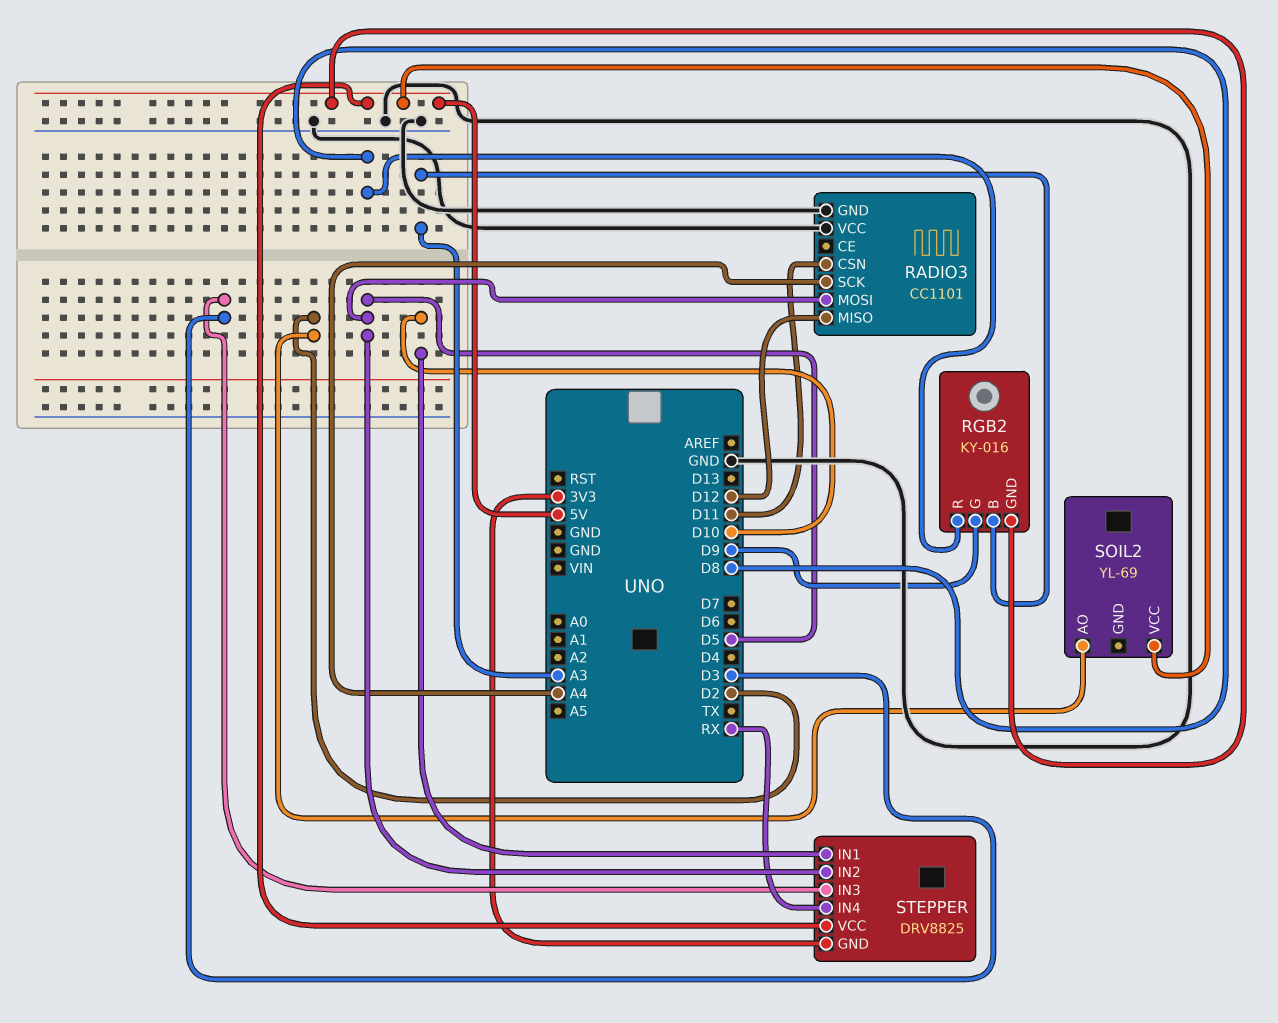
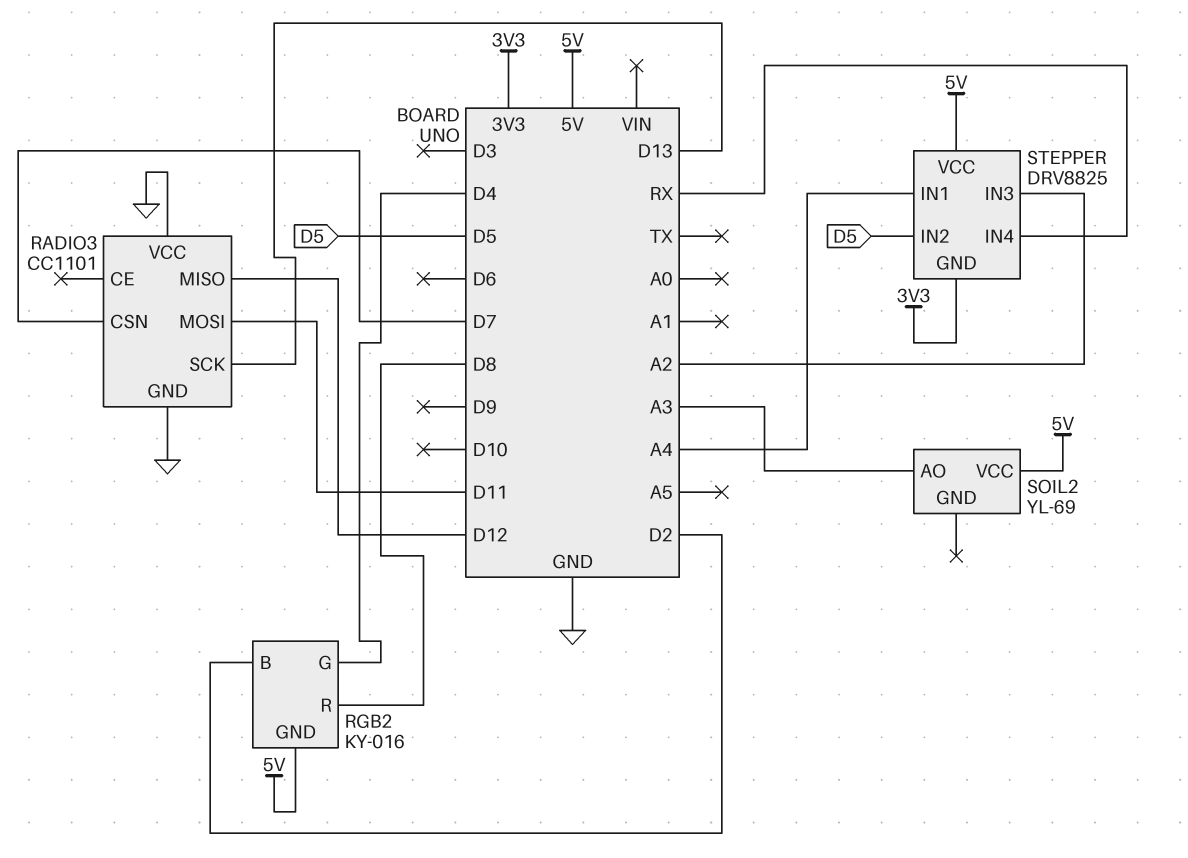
RADIO3 pin CSN: D11 -> D7
RADIO3 pin MOSI: D5 -> D11
RADIO3 pin SCK: A4 -> D13
RGB2 pin B: A3 -> D2
RGB2 pin G: D9 -> D4
SOIL2 pin AO: D2 -> A3
STEPPER pin IN1: D10 -> A4
STEPPER pin IN3: D3 -> A2

